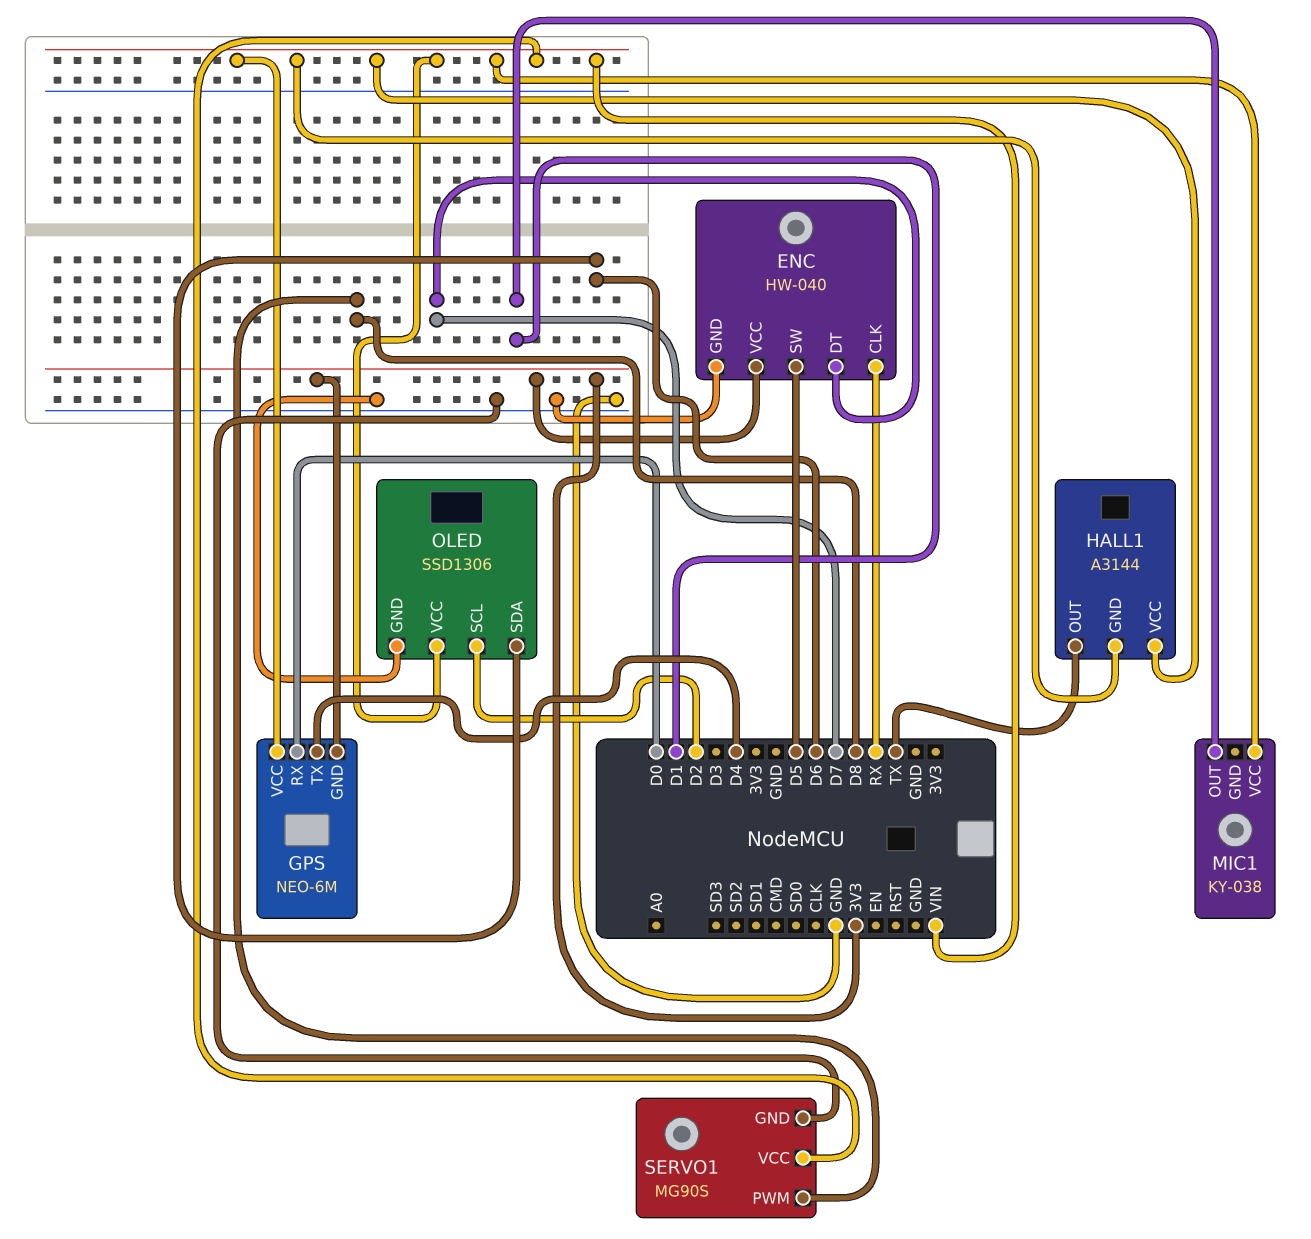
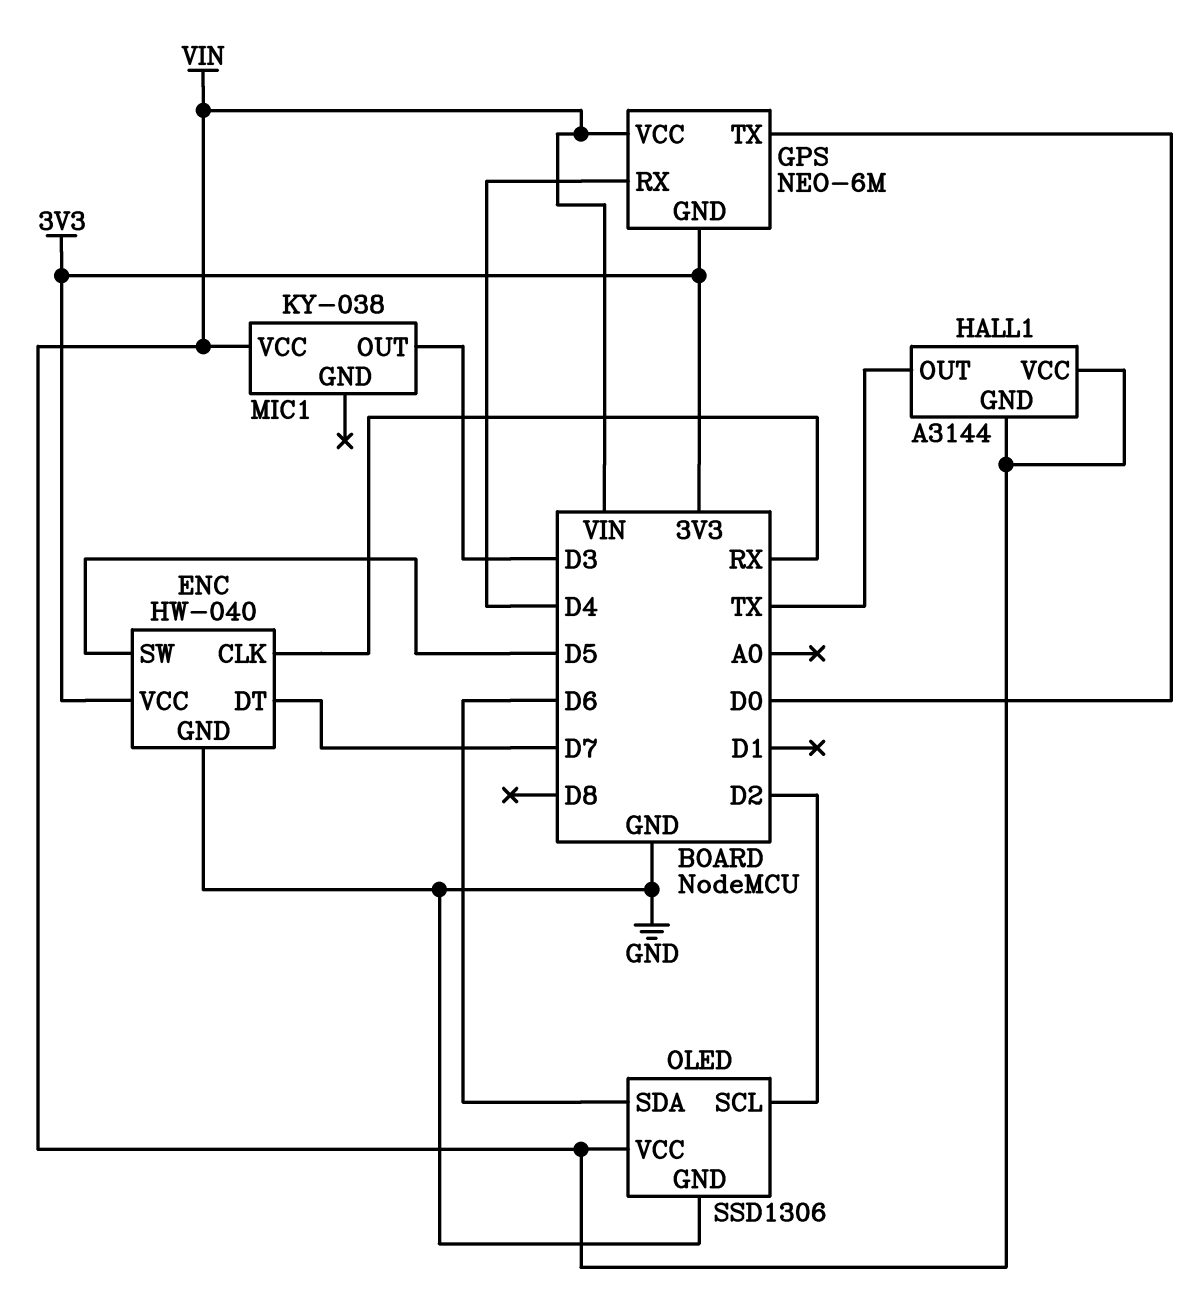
GPS pin RX: D0 -> D4
GPS pin TX: D4 -> D0
MIC1 pin OUT: D1 -> D3
SERVO1: MG90S -> none
SERVO1 pin GND: GND -> none
SERVO1 pin PWM: D8 -> none
SERVO1 pin VCC: VIN -> none

